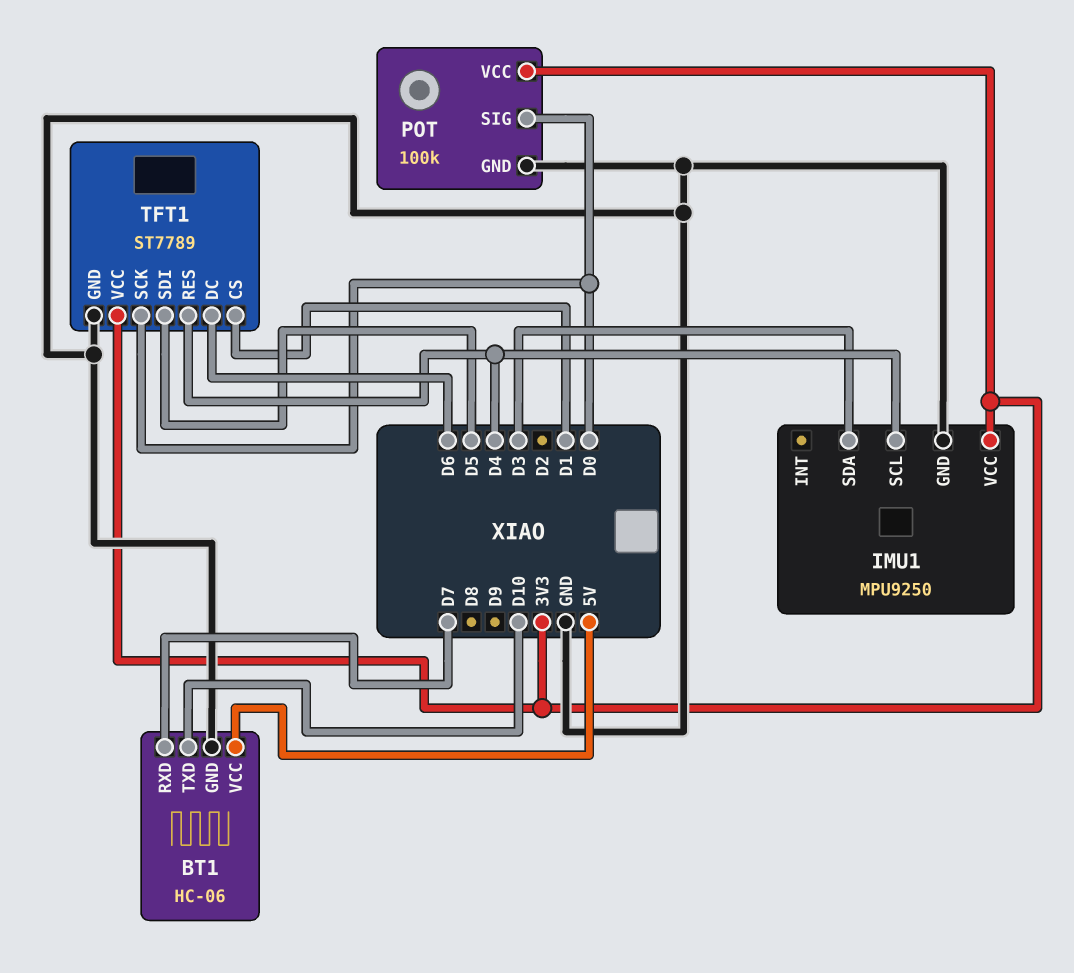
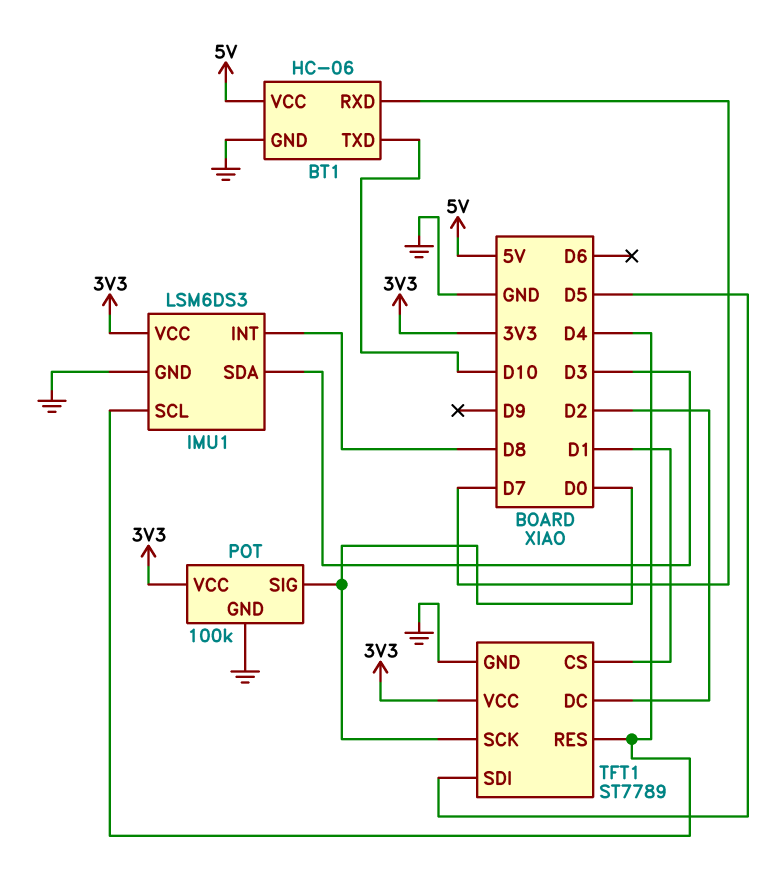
IMU1: MPU9250 -> LSM6DS3
IMU1 pin INT: none -> D8
TFT1 pin DC: D6 -> D2

